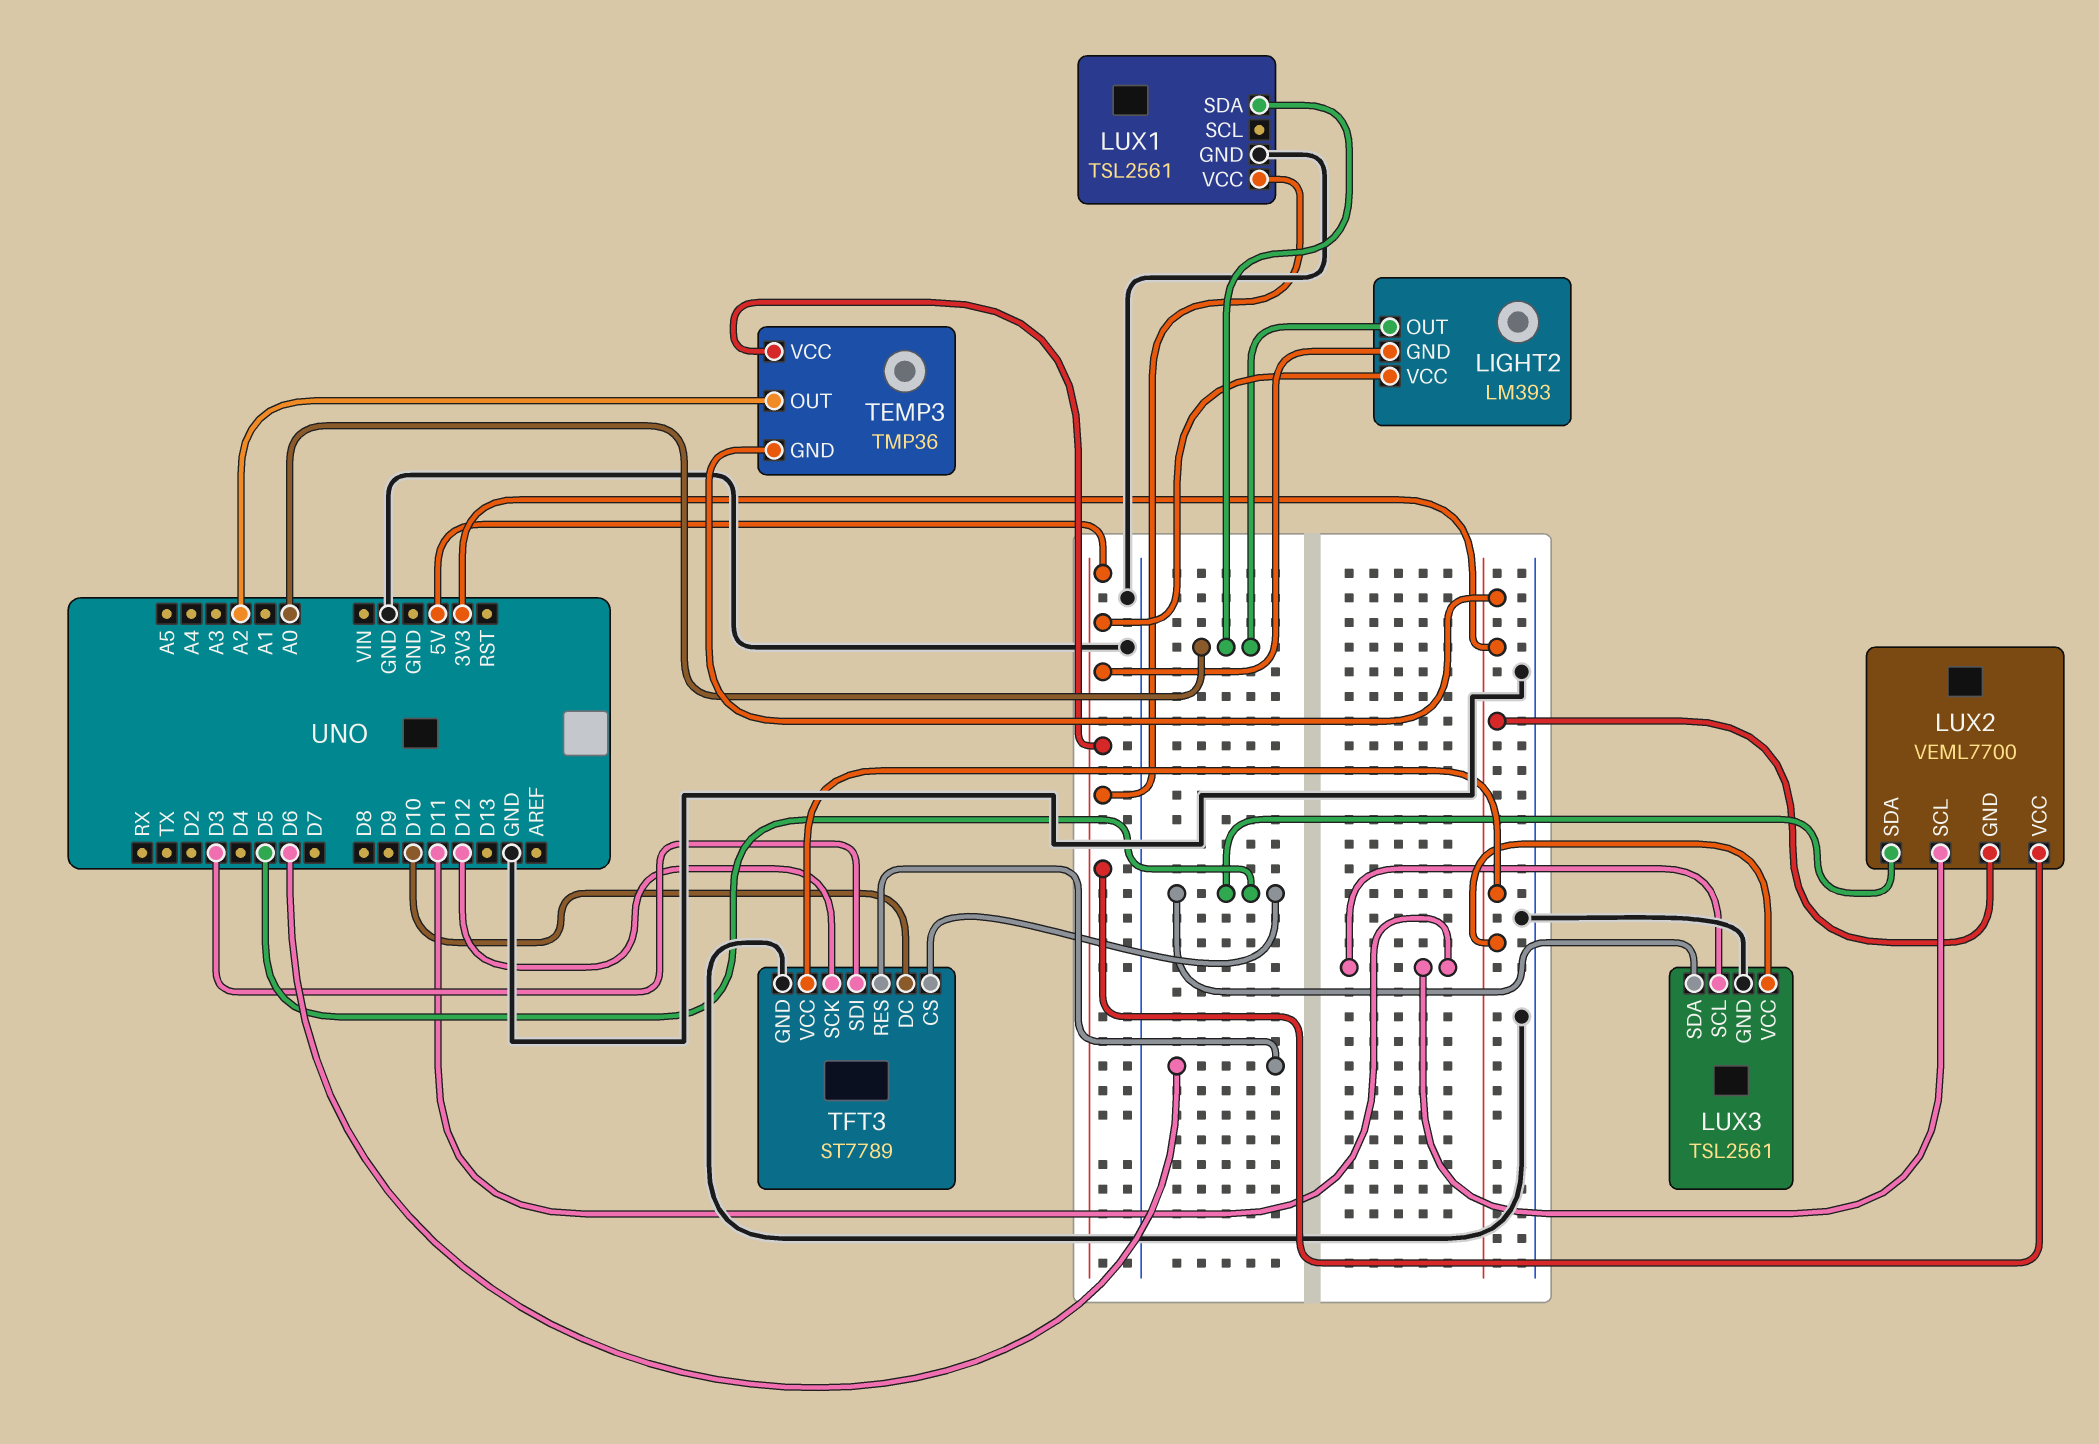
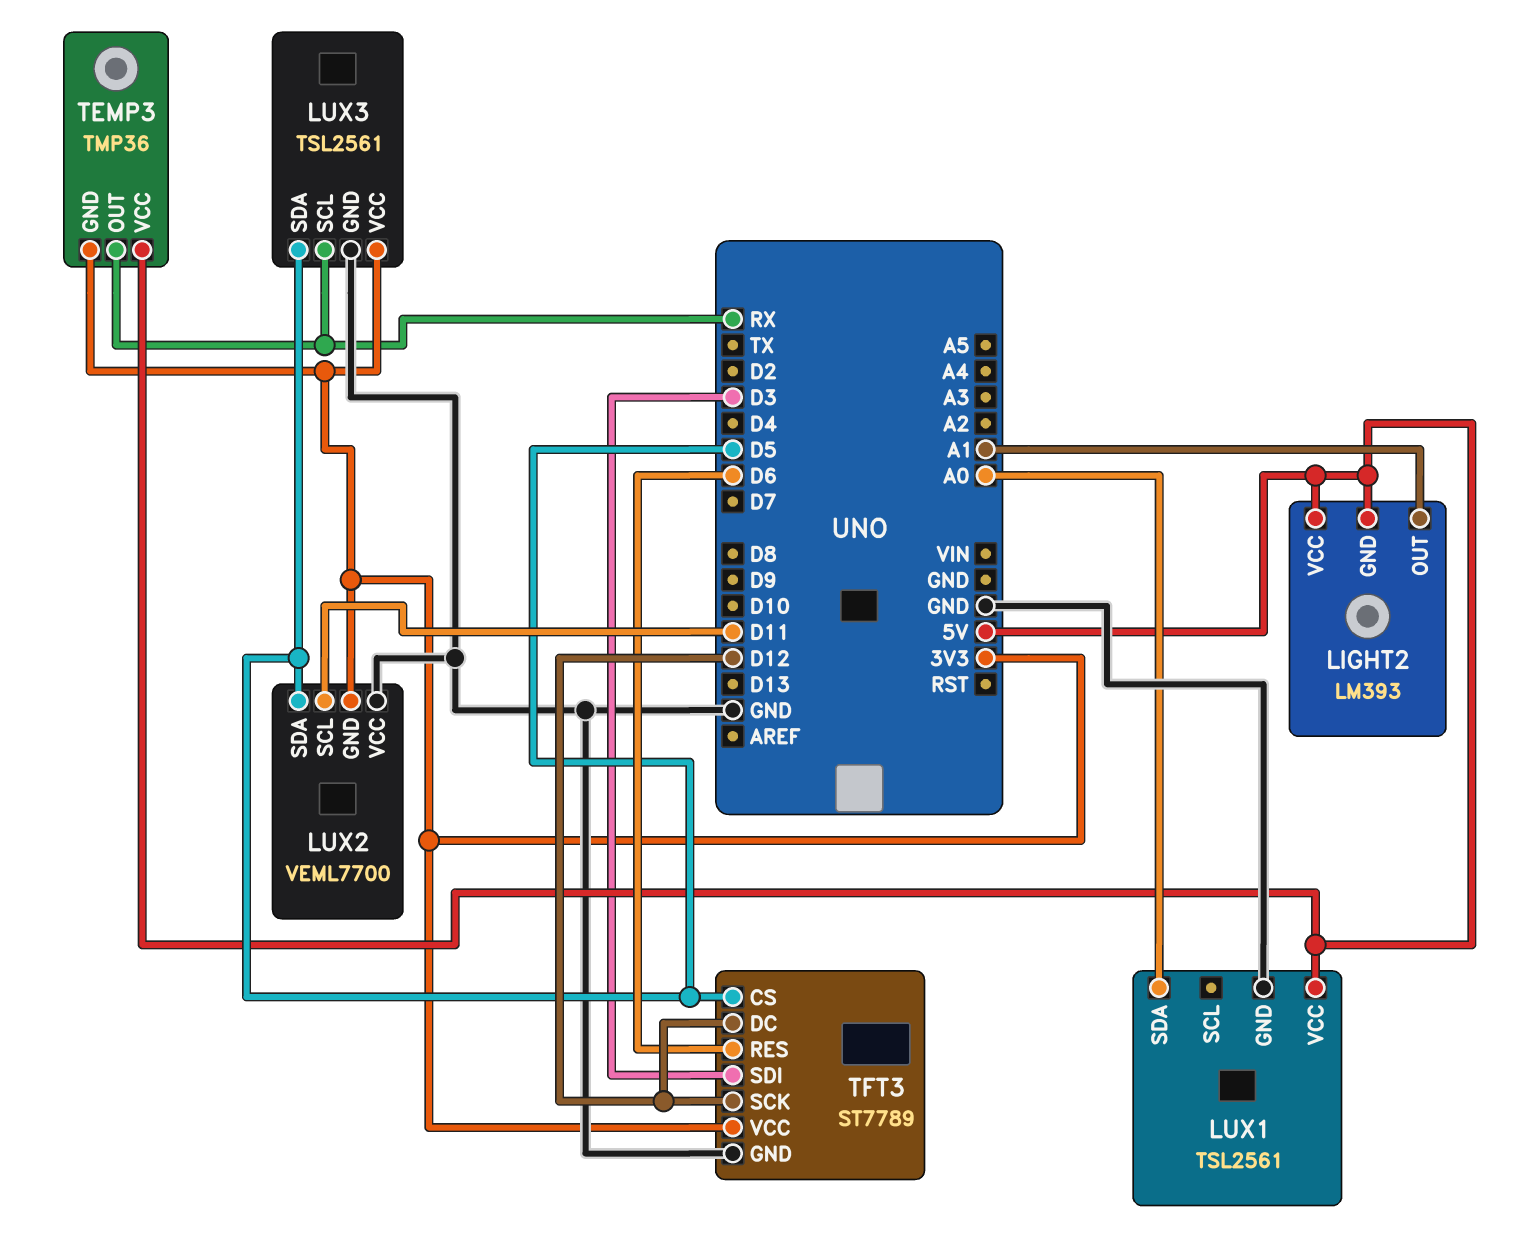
LIGHT2 pin OUT: A0 -> A1
LUX2 pin VCC: 5V -> GND
LUX3 pin SCL: D11 -> RX
TEMP3 pin OUT: A2 -> RX
TFT3 pin DC: D10 -> D12

